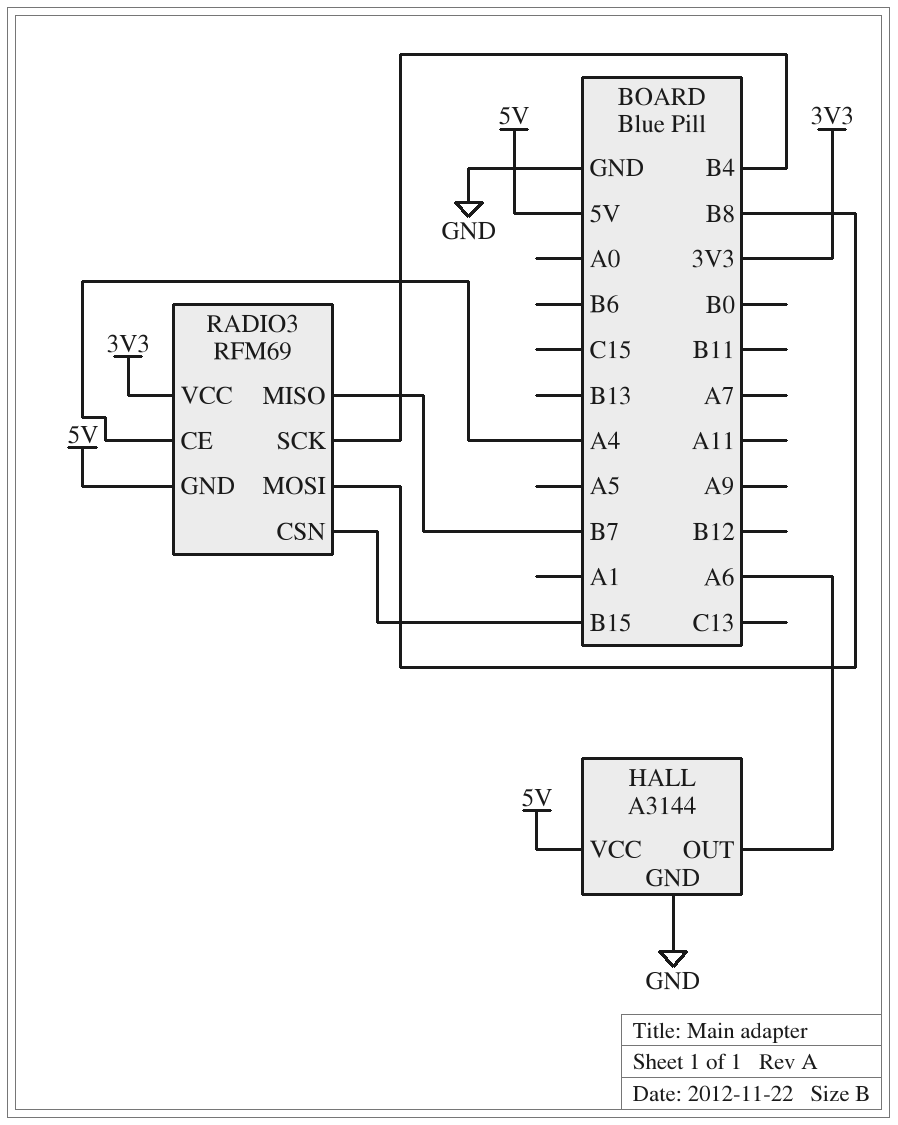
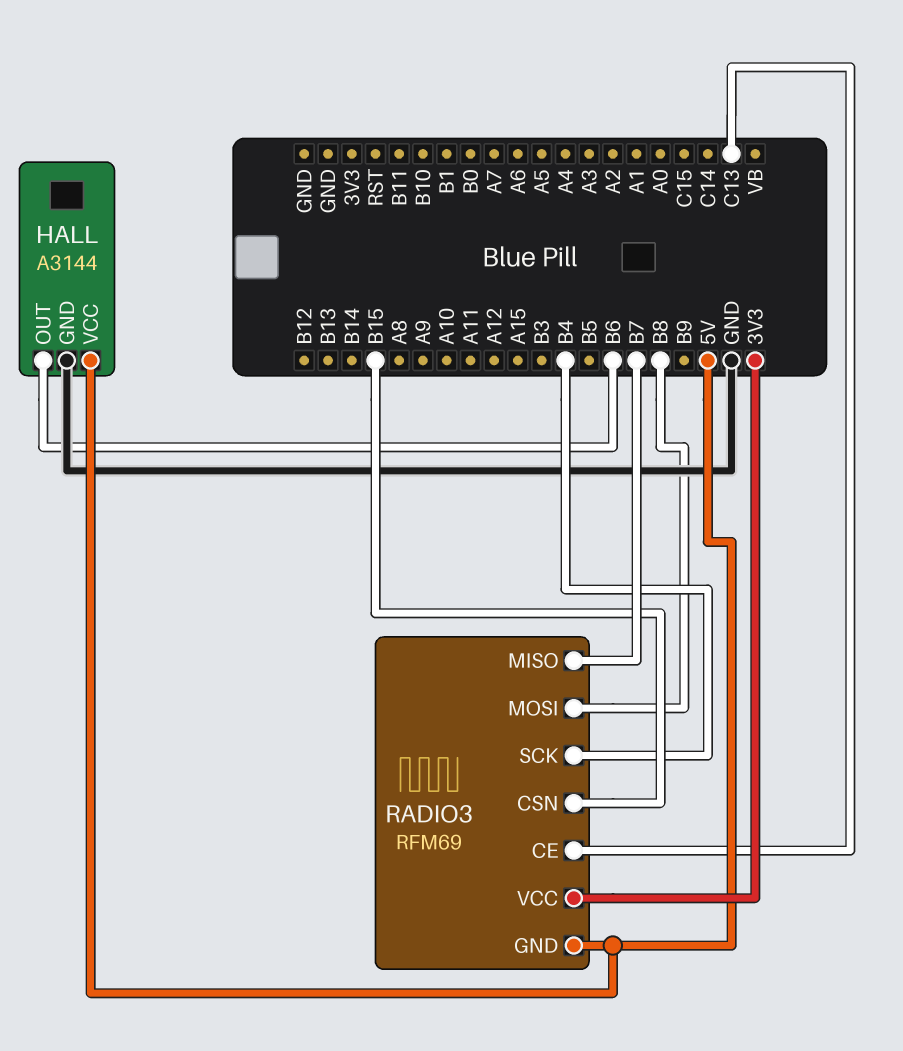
HALL pin OUT: A6 -> B6
RADIO3 pin CE: A4 -> C13

